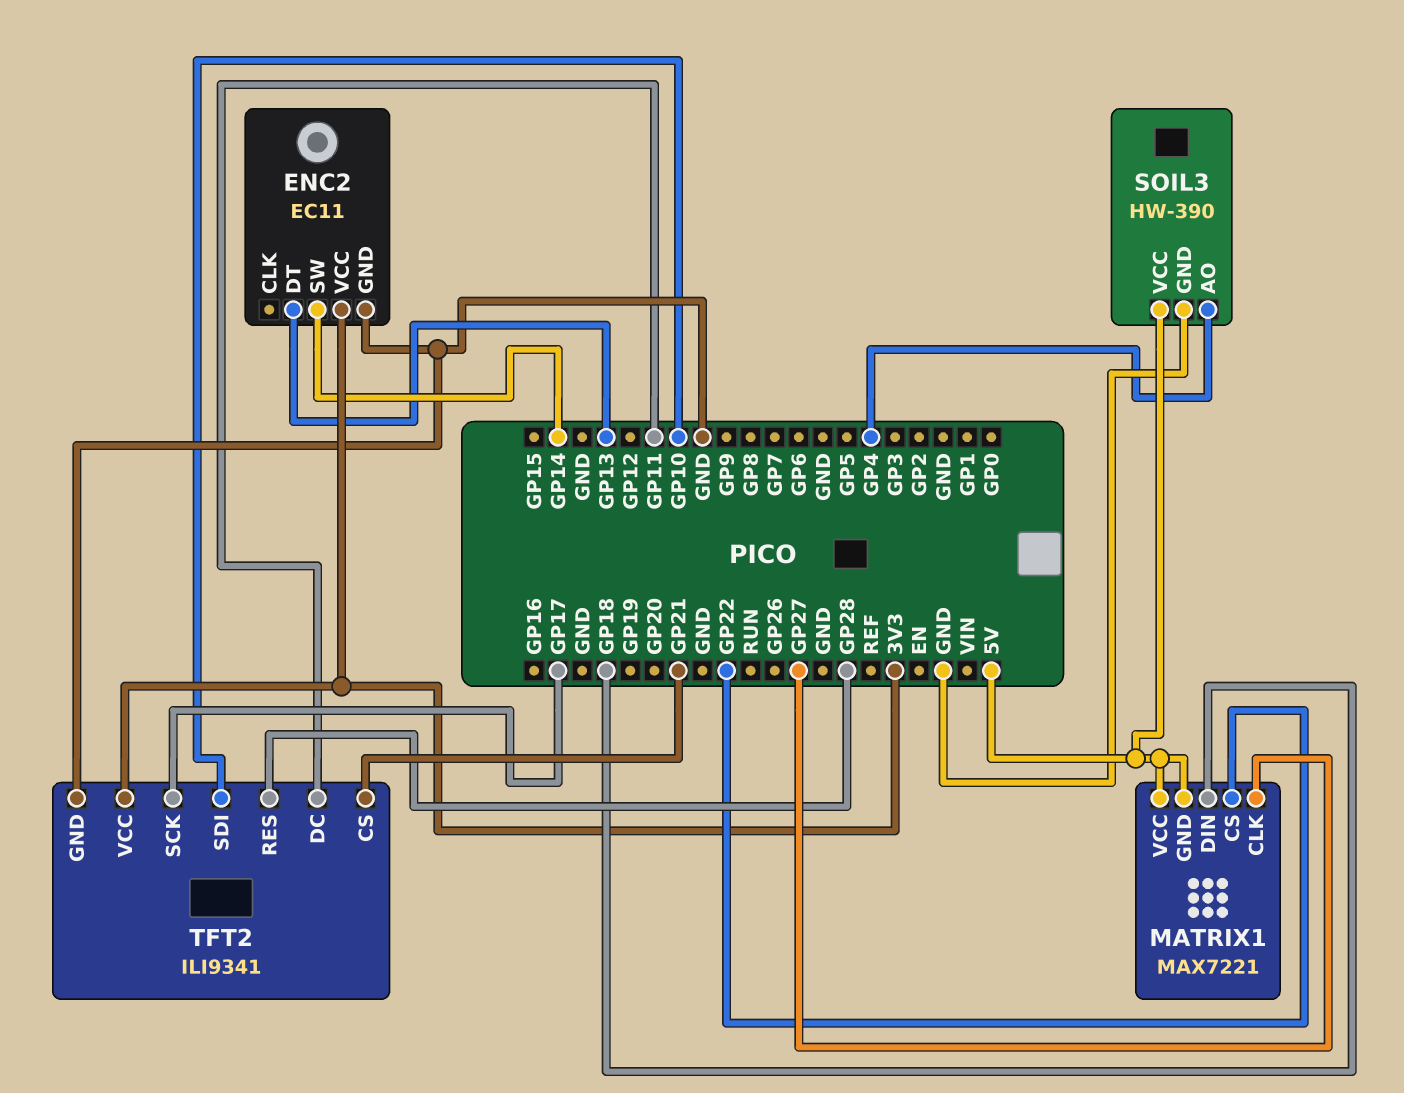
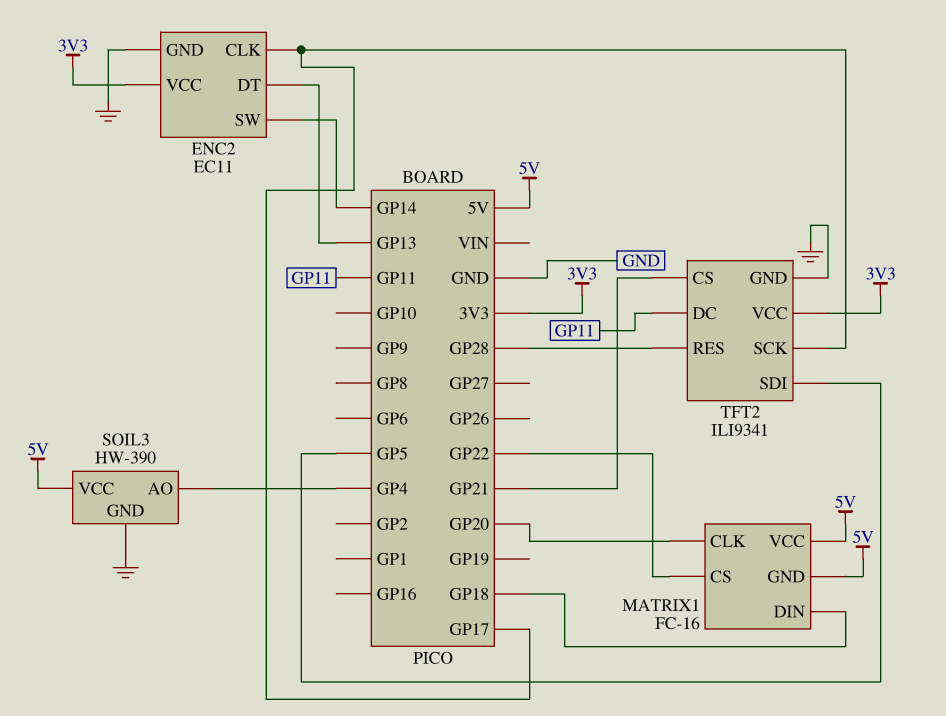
ENC2 pin CLK: none -> GP17
MATRIX1: MAX7221 -> FC-16
MATRIX1 pin CLK: GP27 -> GP20
TFT2 pin SDI: GP10 -> GP5

